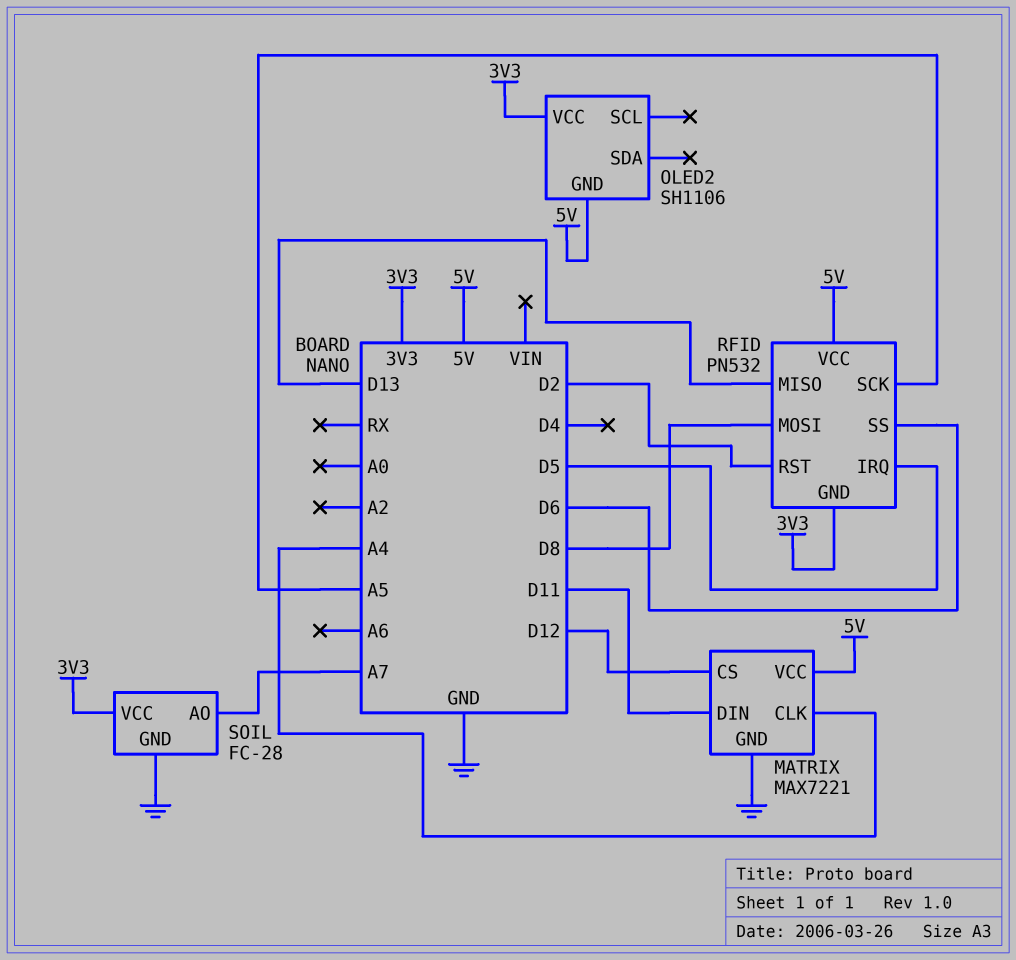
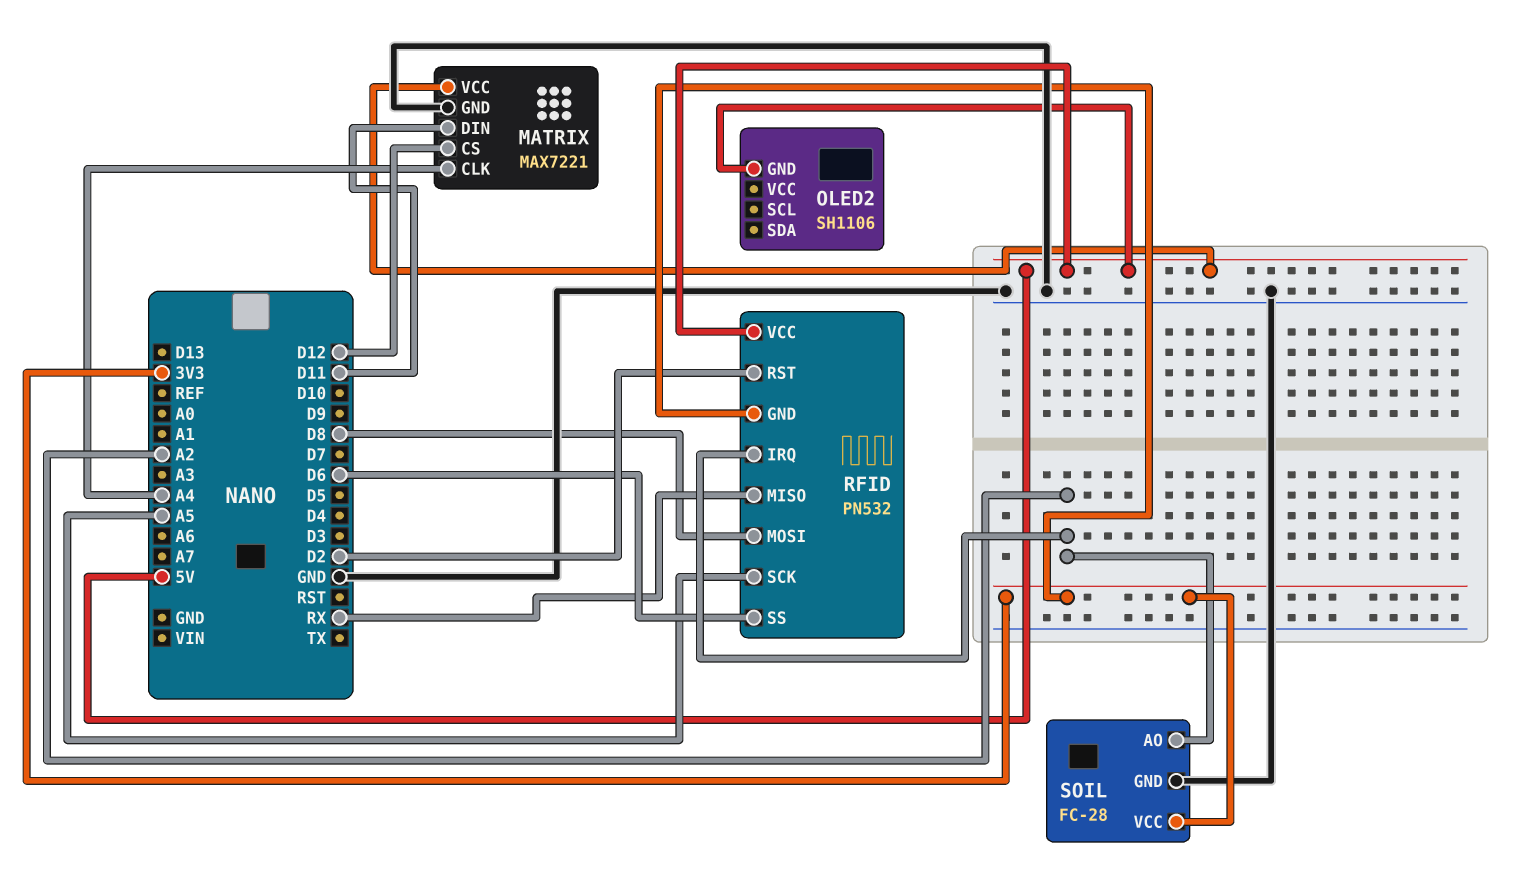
OLED2 pin VCC: 3V3 -> none
RFID pin IRQ: D5 -> A2
RFID pin MISO: D13 -> RX
SOIL pin AO: A7 -> A2

